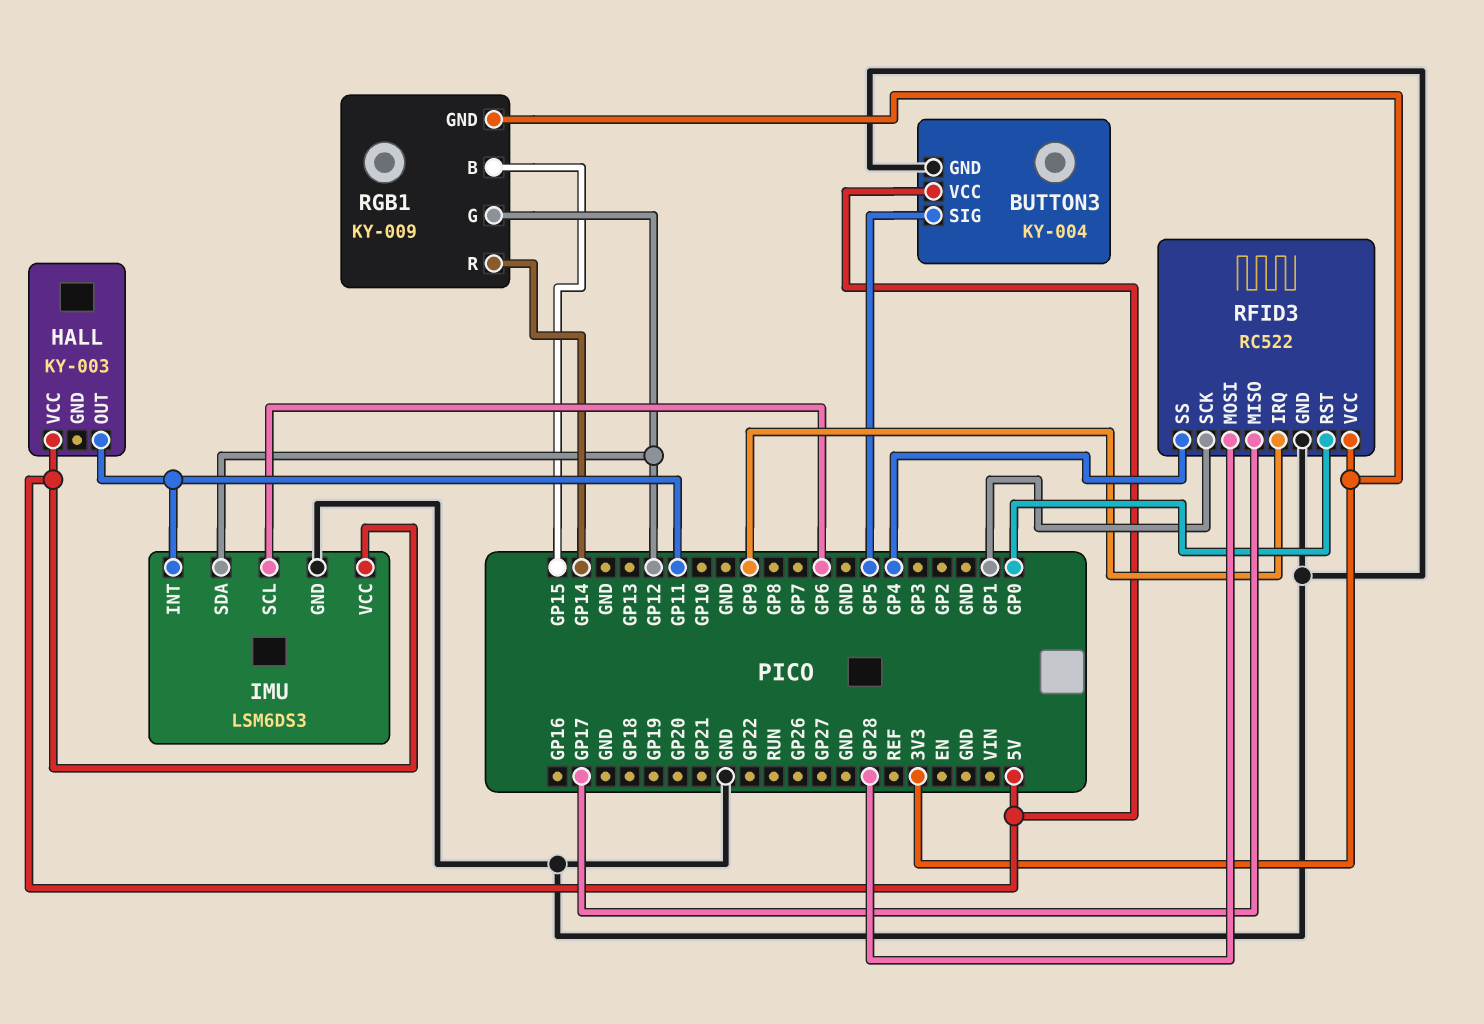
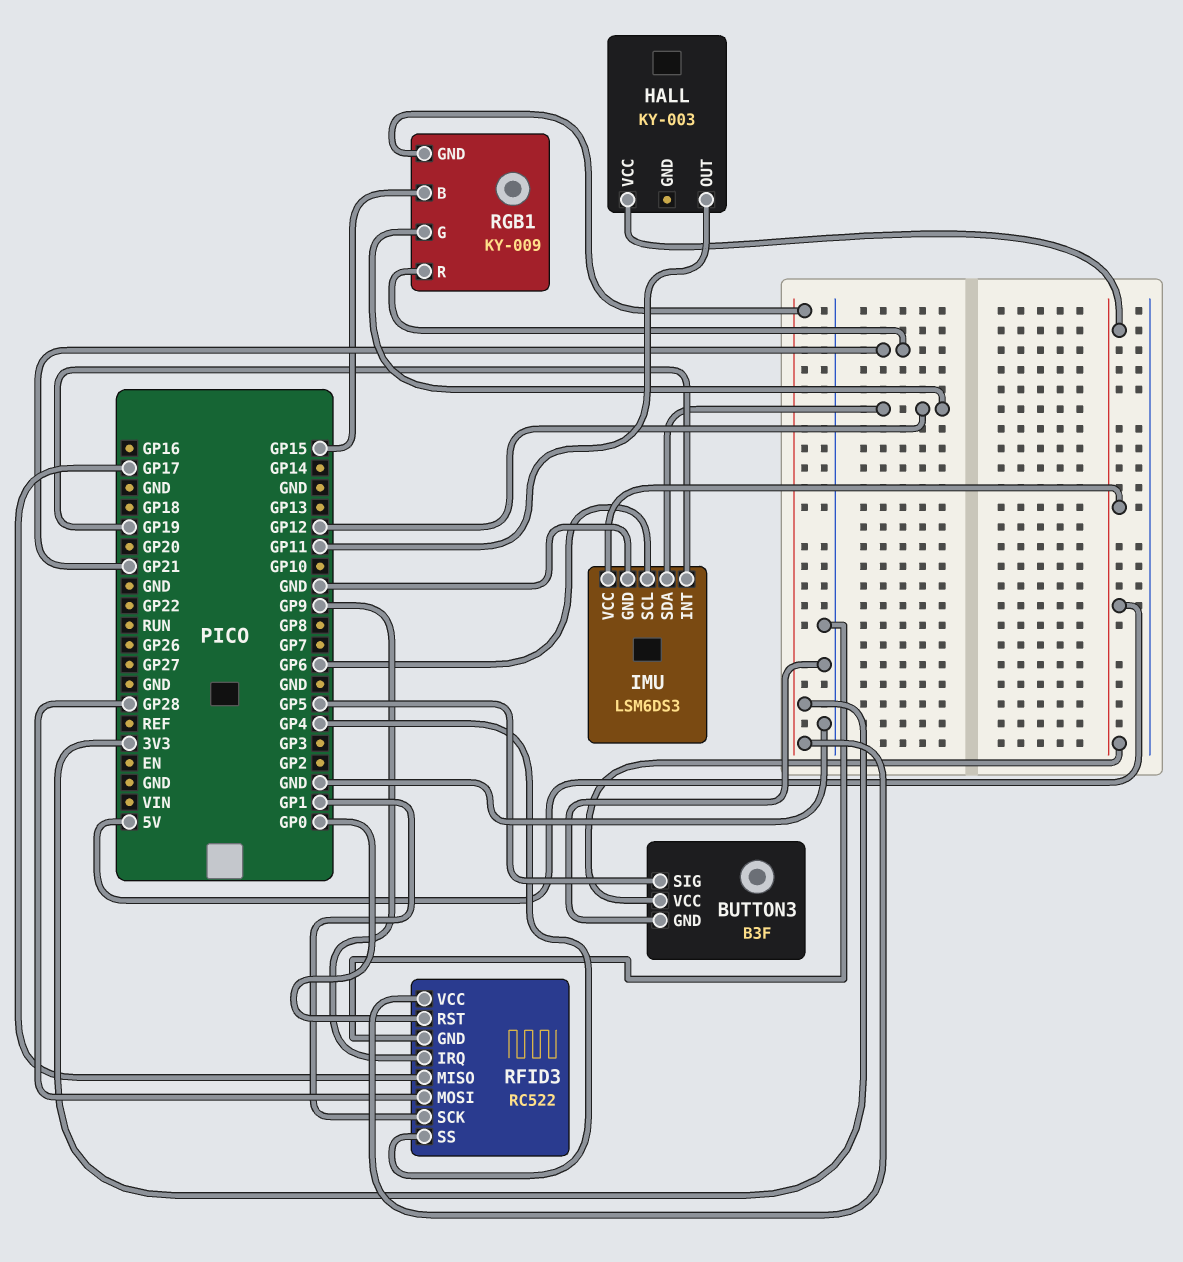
BUTTON3: KY-004 -> B3F
IMU pin INT: GP11 -> GP19
RGB1 pin R: GP14 -> GP21

